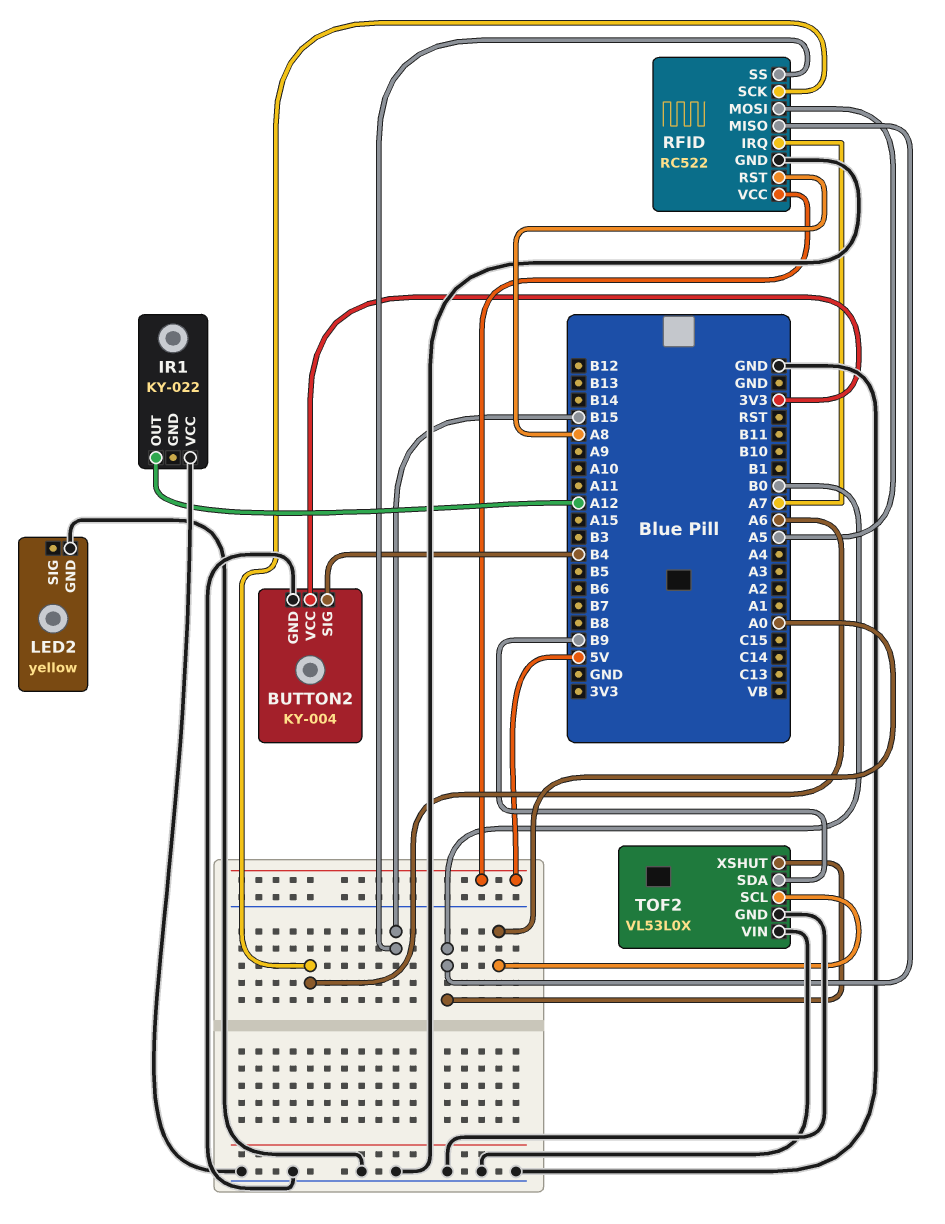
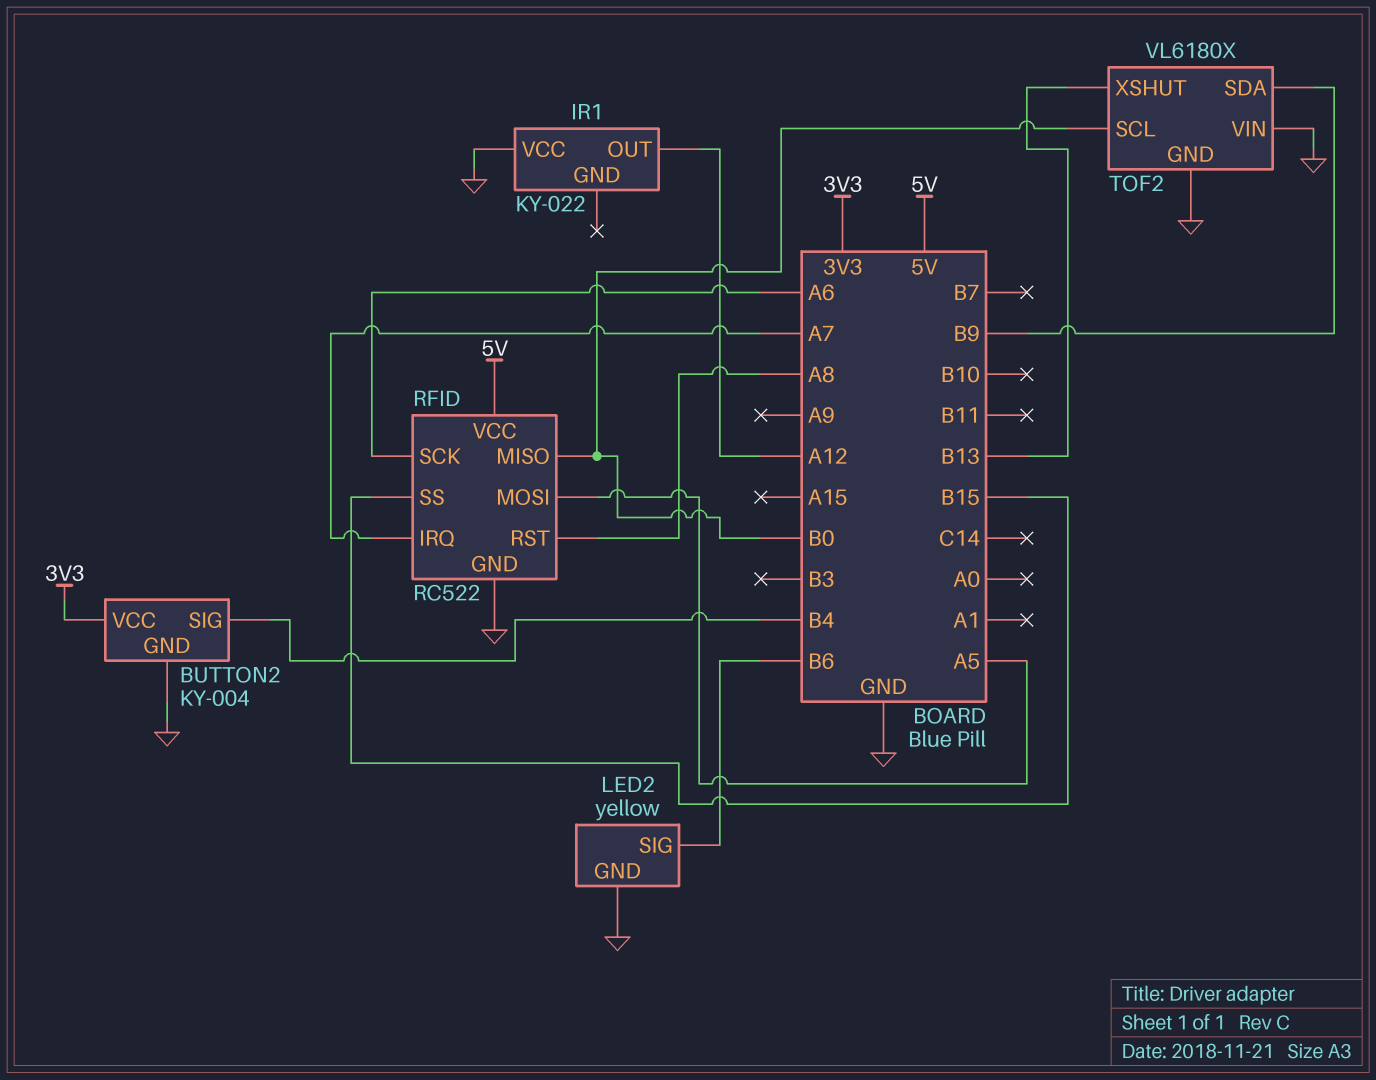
LED2 pin SIG: none -> B6
TOF2: VL53L0X -> VL6180X
TOF2 pin SCL: A0 -> B0
TOF2 pin XSHUT: B0 -> B13

